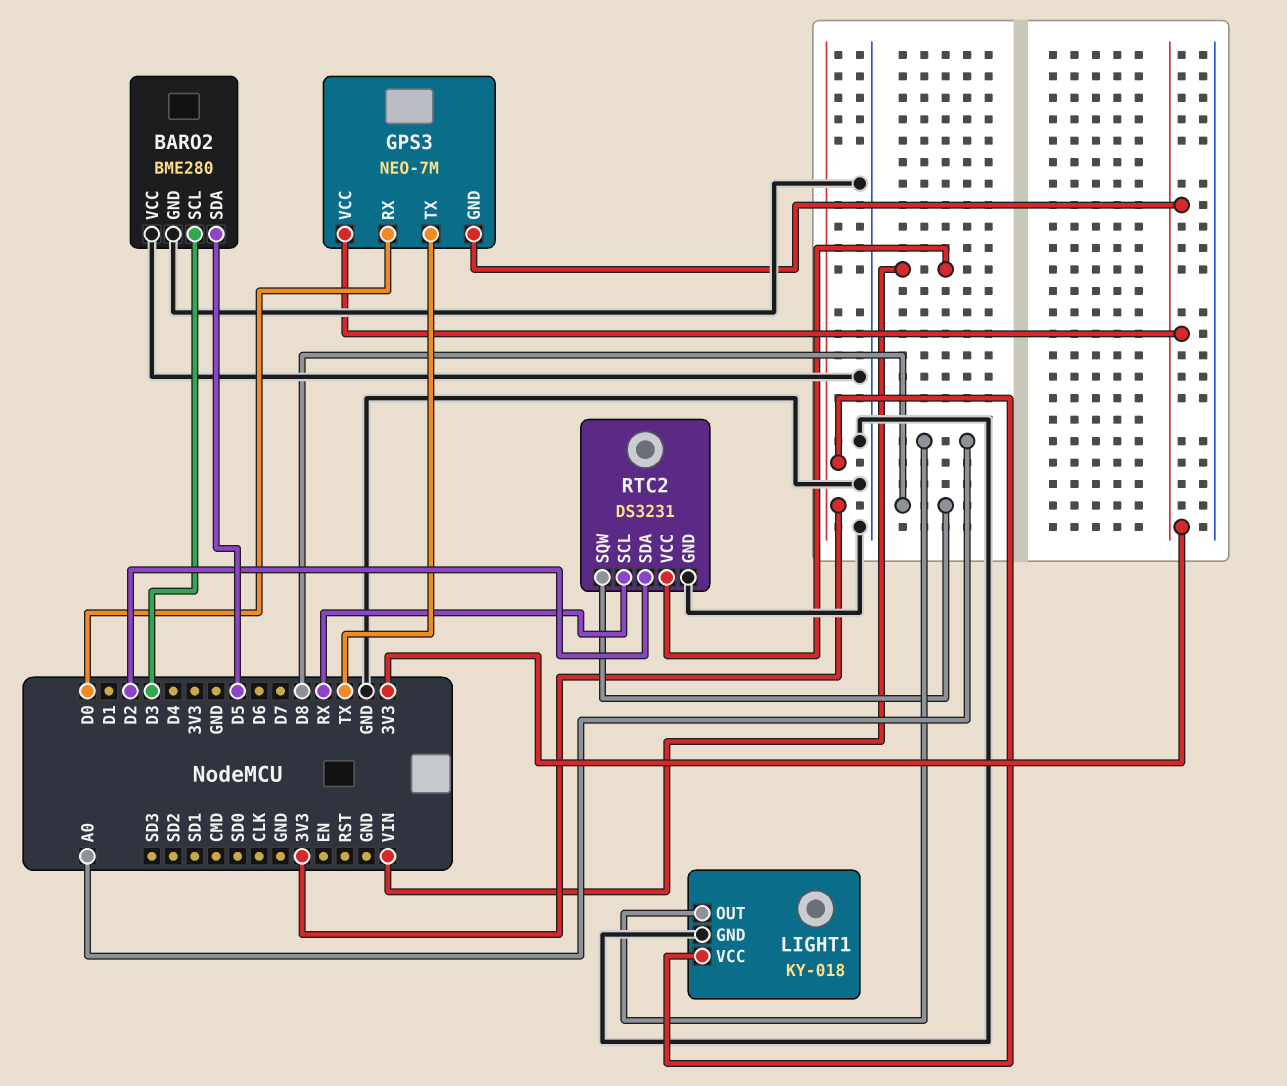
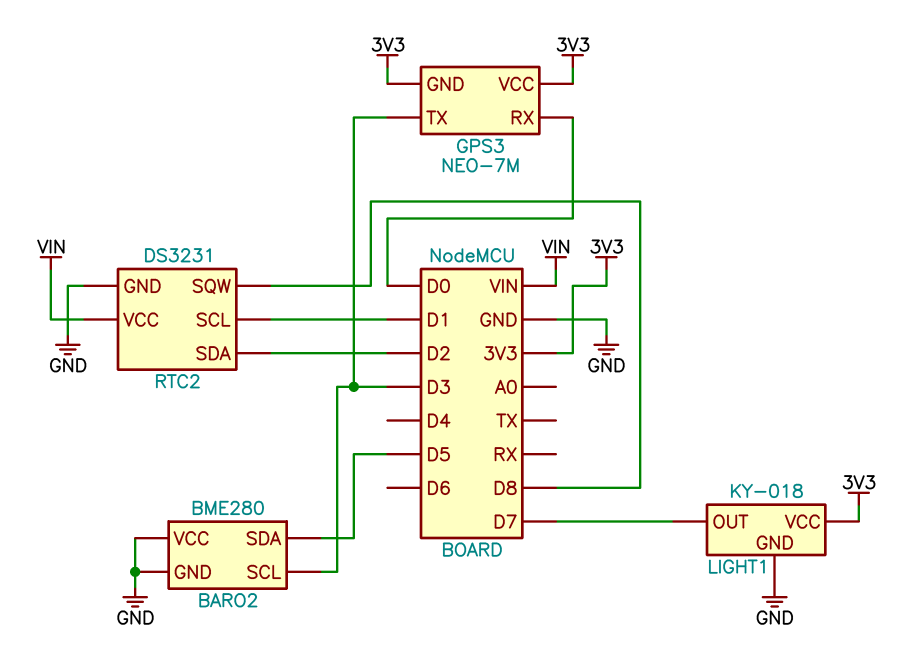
GPS3 pin TX: TX -> D3
LIGHT1 pin OUT: A0 -> D7
RTC2 pin SCL: RX -> D1

